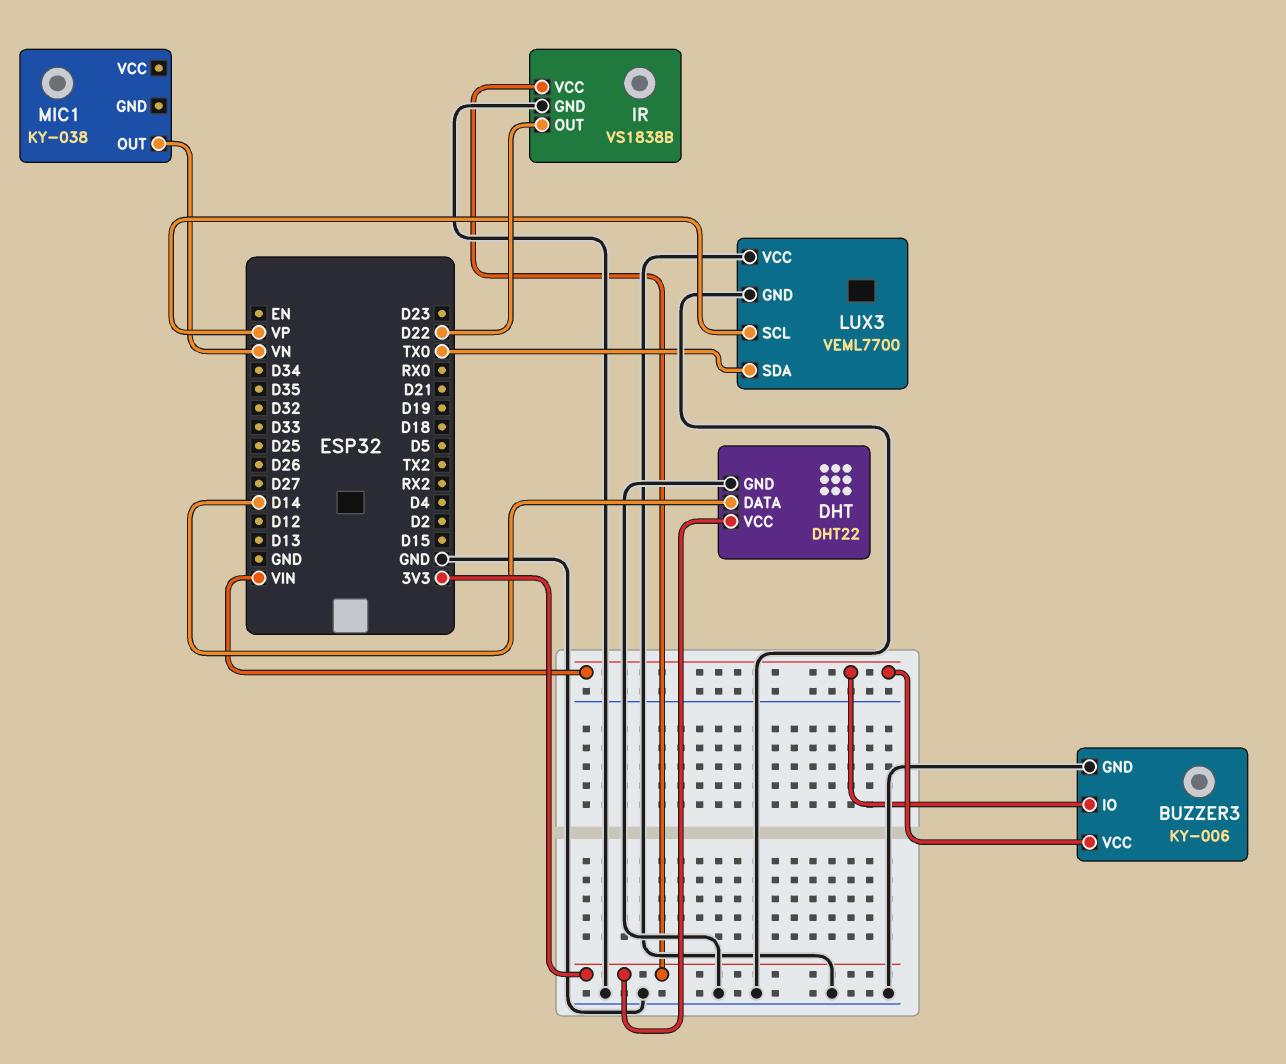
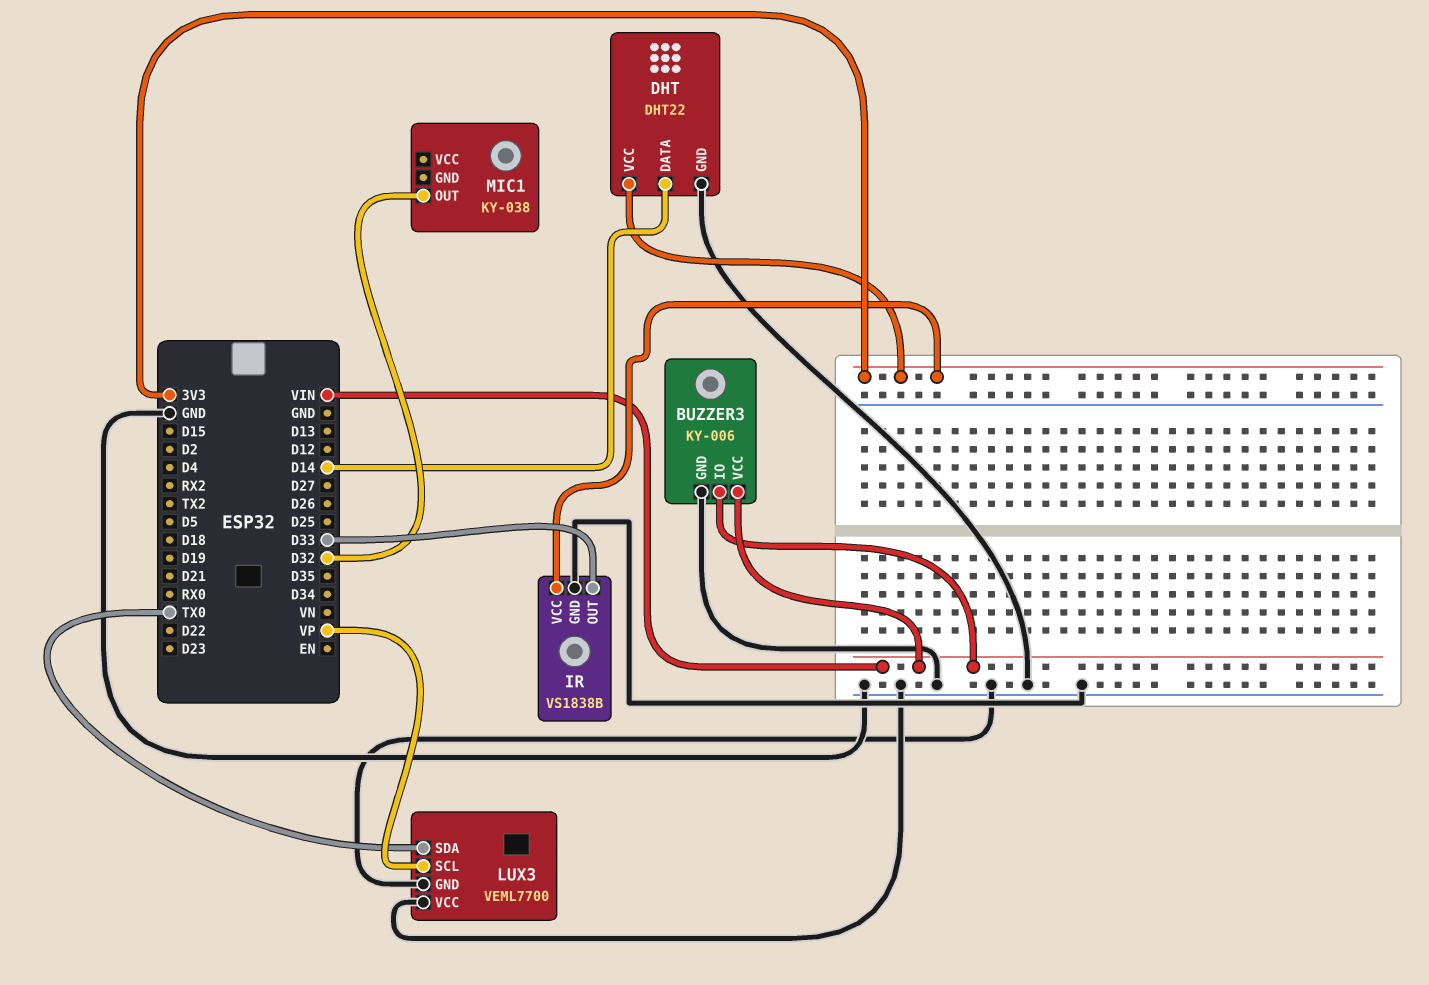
IR pin OUT: D22 -> D33
MIC1 pin OUT: VN -> D32

